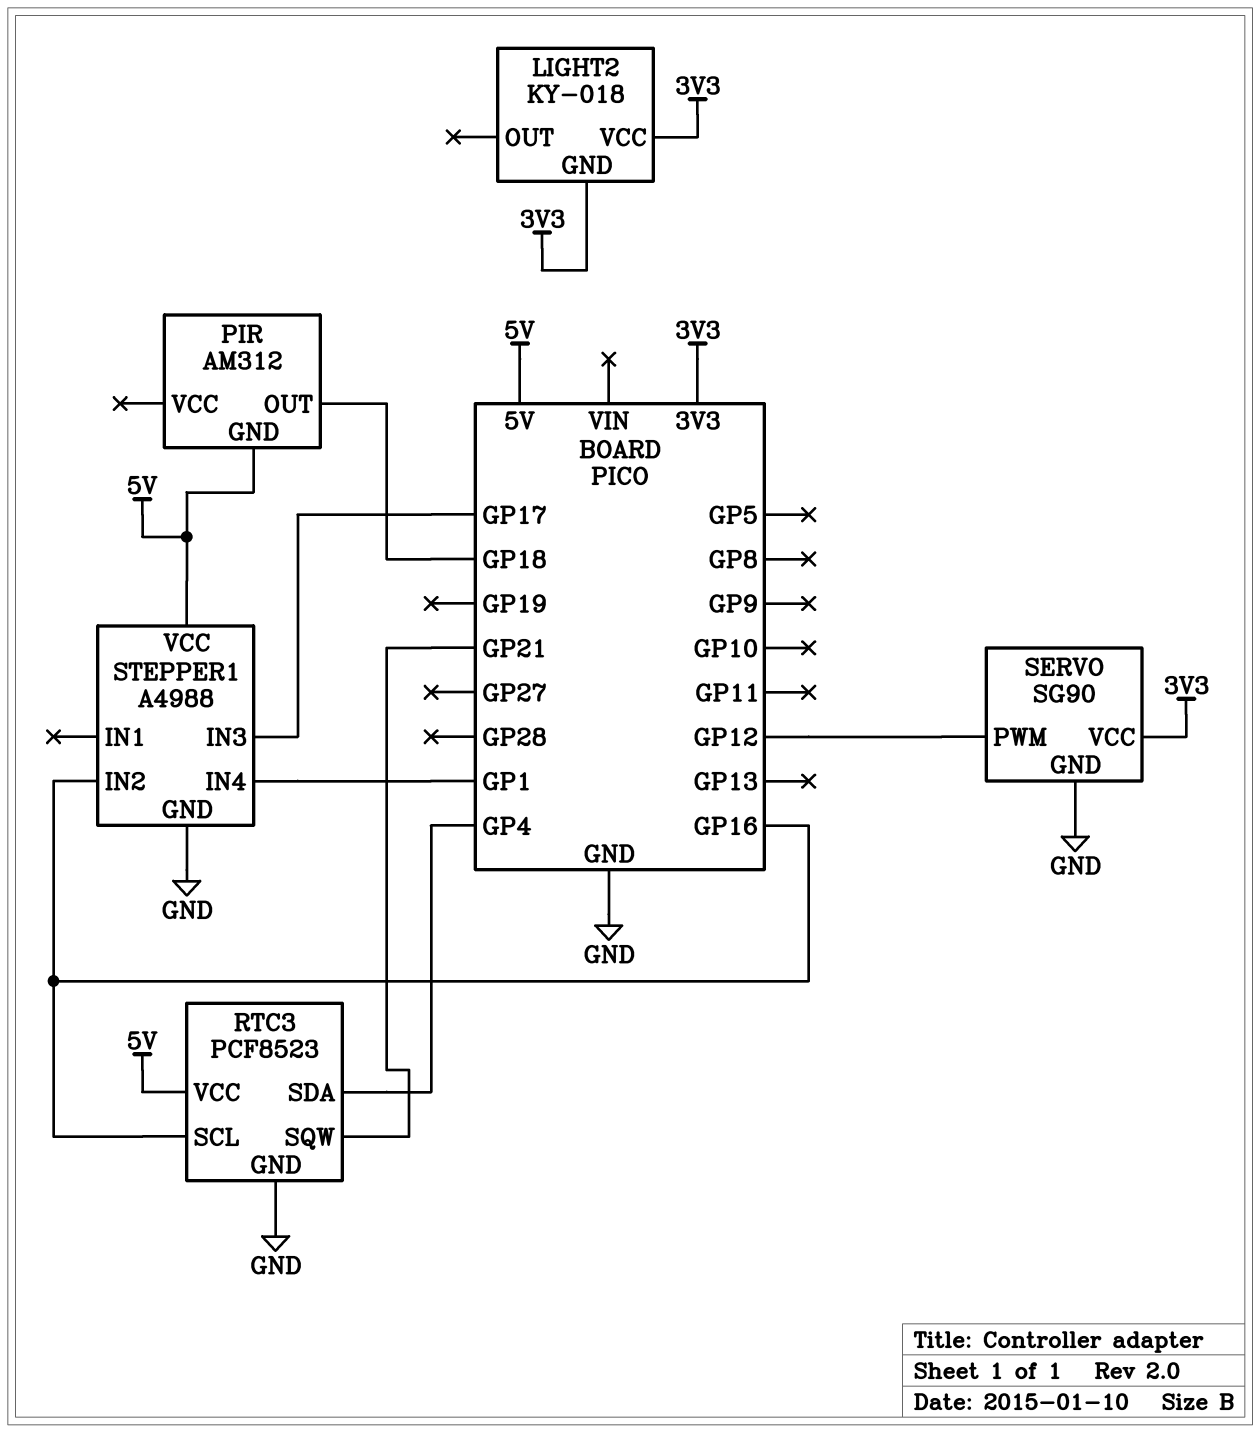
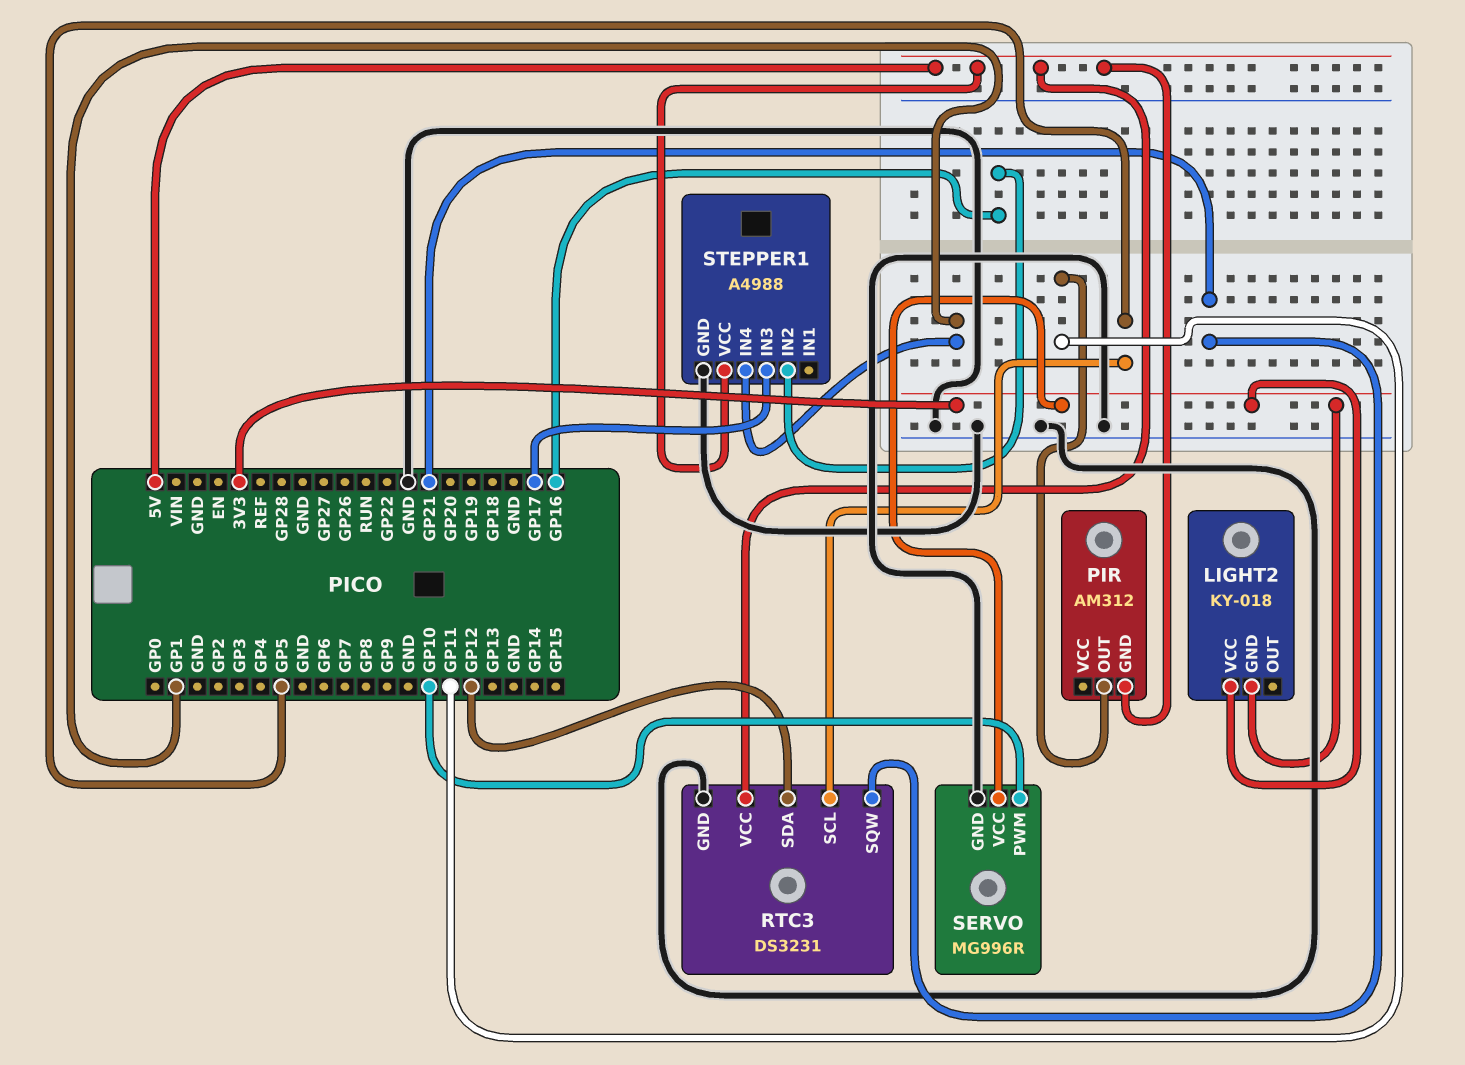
PIR pin OUT: GP18 -> GP11
RTC3: PCF8523 -> DS3231
RTC3 pin SCL: GP16 -> GP5
RTC3 pin SDA: GP4 -> GP12
SERVO: SG90 -> MG996R
SERVO pin PWM: GP12 -> GP10

